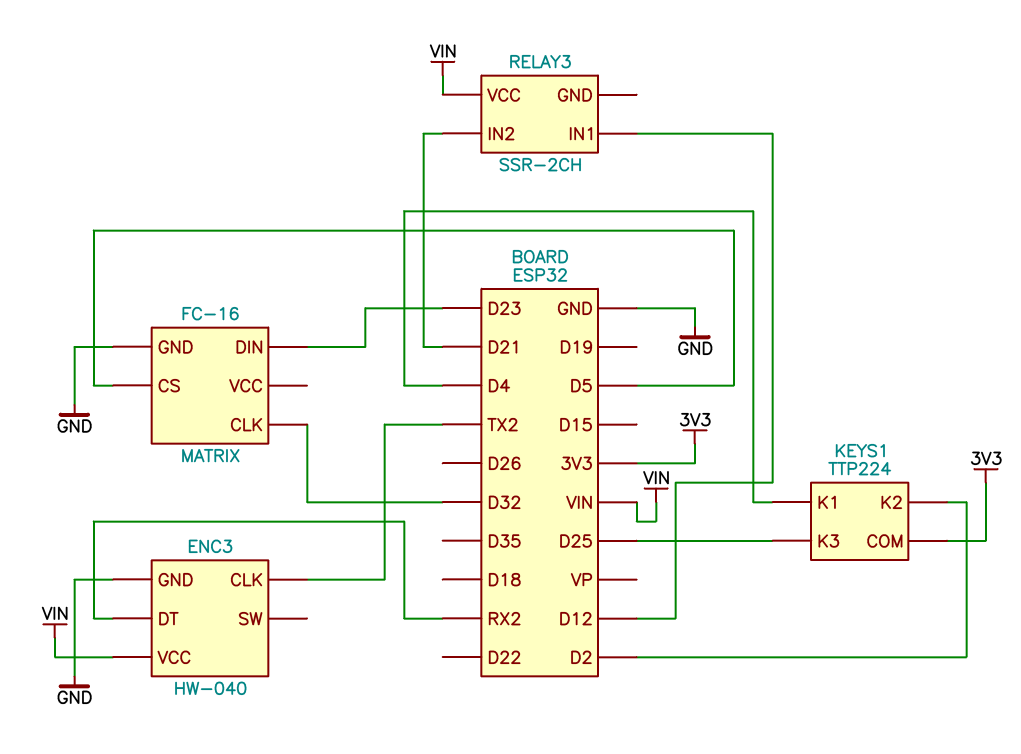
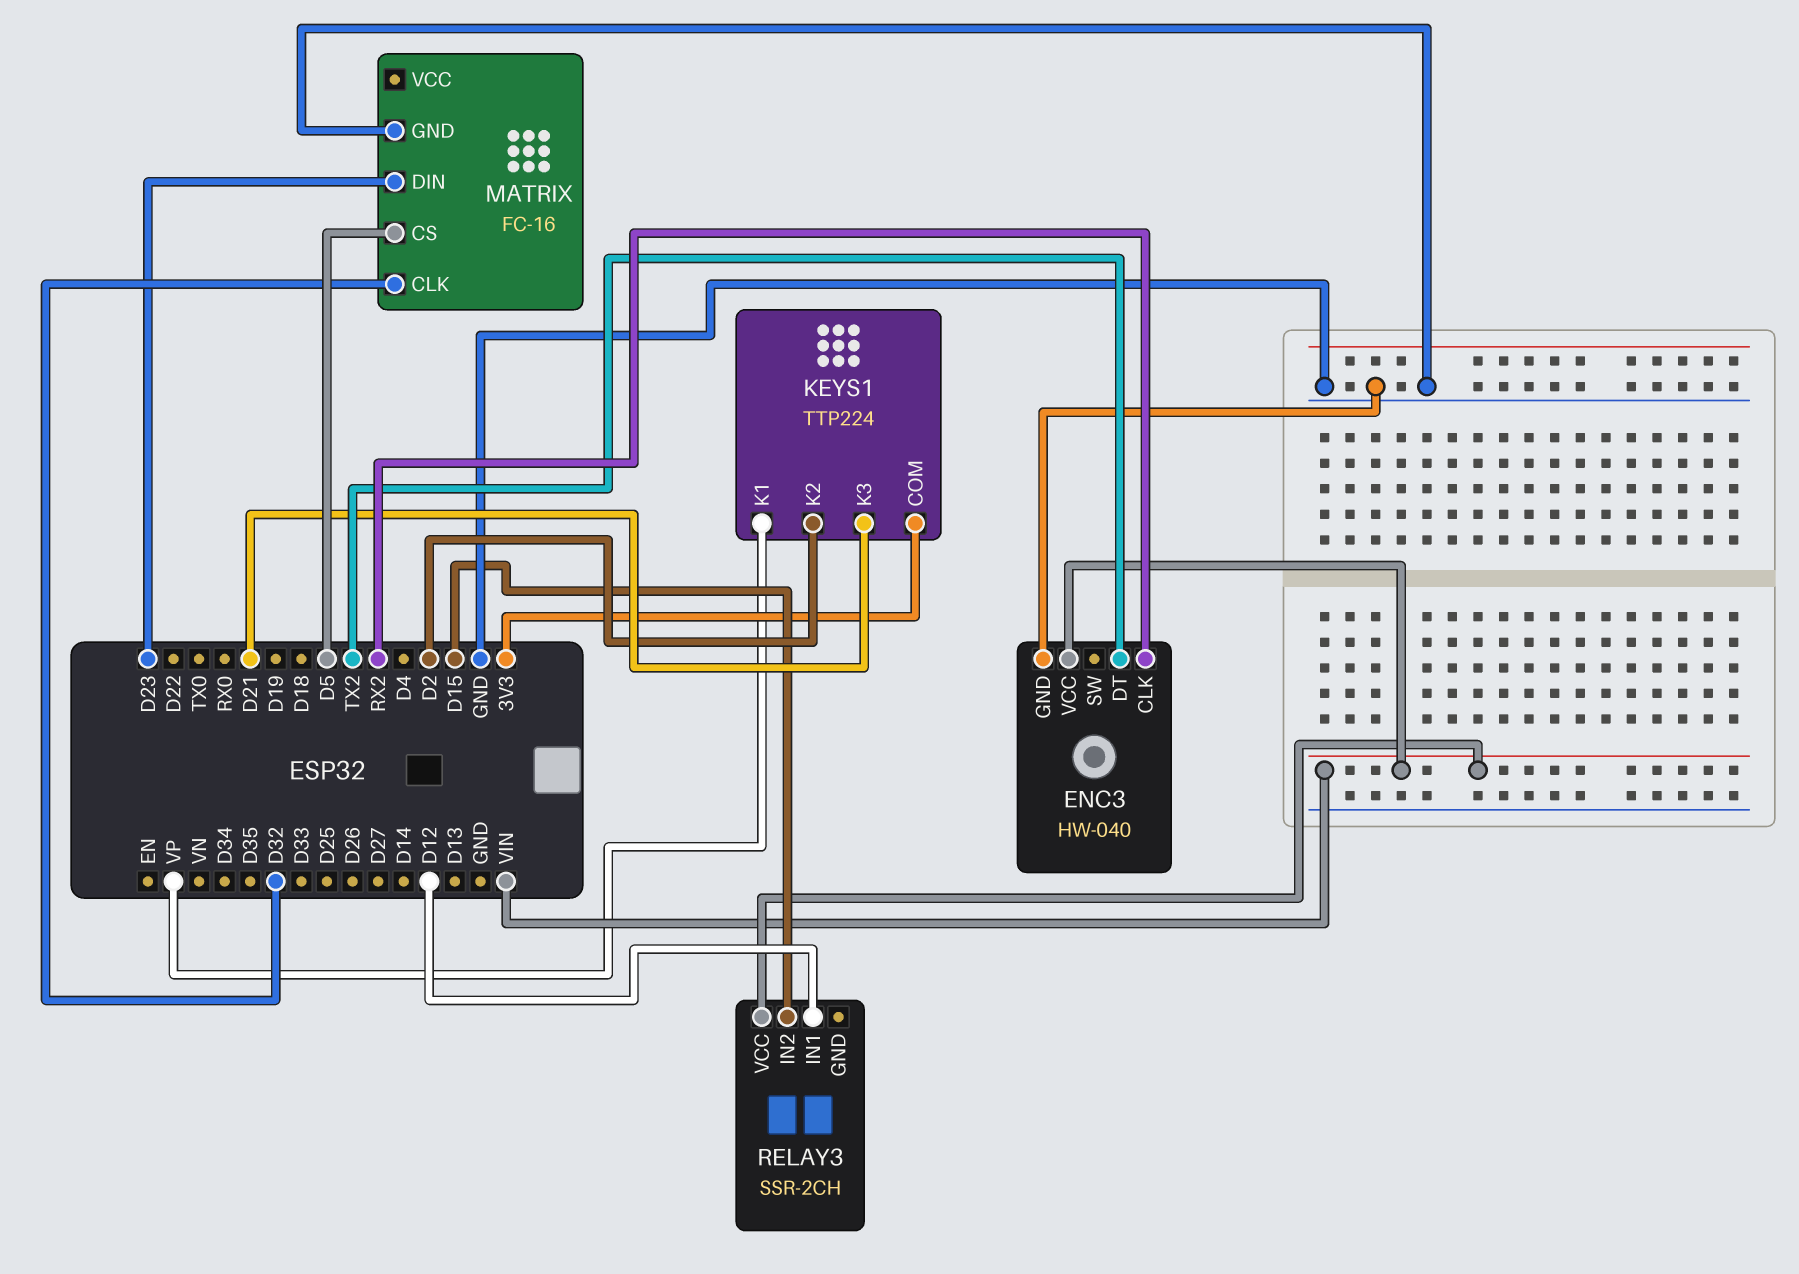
ENC3 pin CLK: TX2 -> RX2
ENC3 pin DT: RX2 -> TX2
KEYS1 pin K1: D4 -> VP
KEYS1 pin K3: D25 -> D21
RELAY3 pin IN2: D21 -> D15

